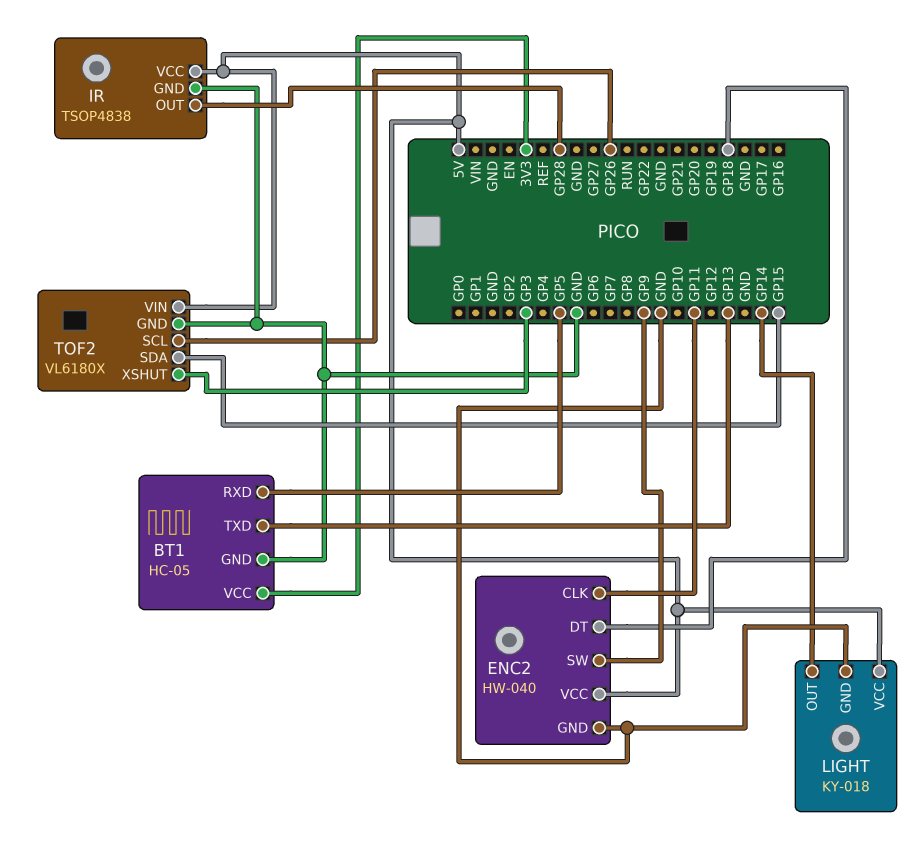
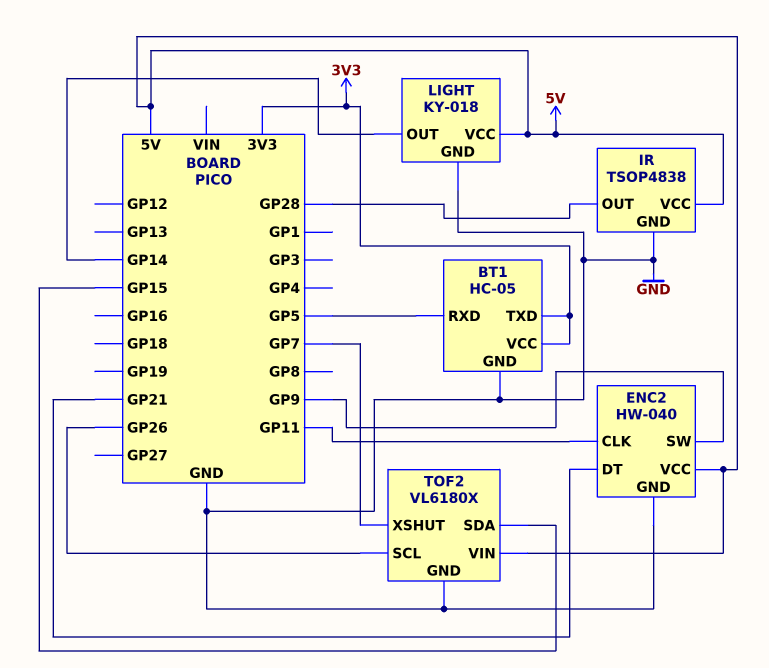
BT1 pin TXD: GP13 -> 3V3
ENC2 pin DT: GP18 -> GP21
TOF2 pin XSHUT: GP3 -> GP7

